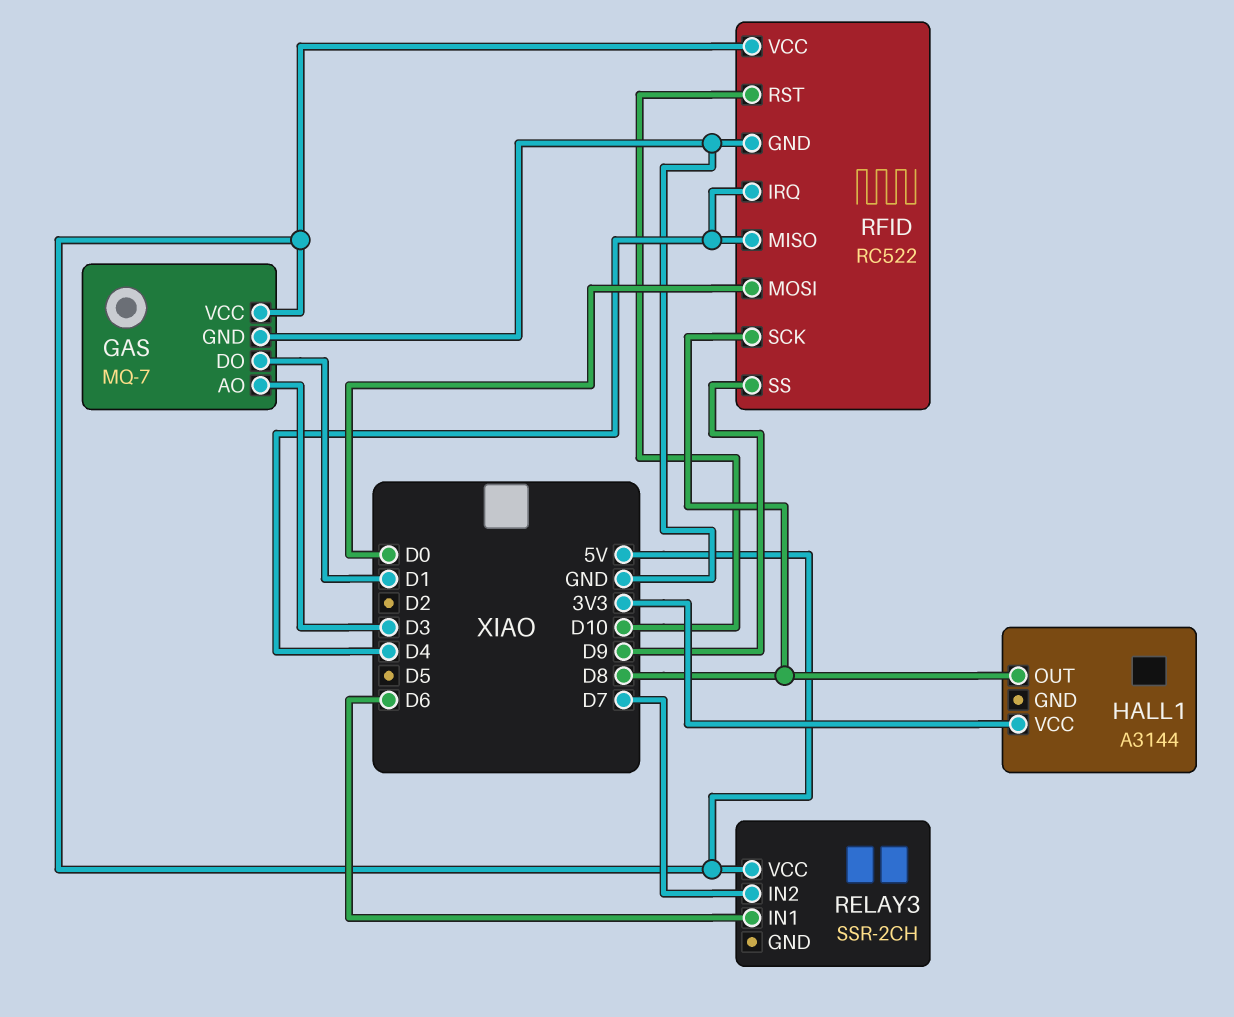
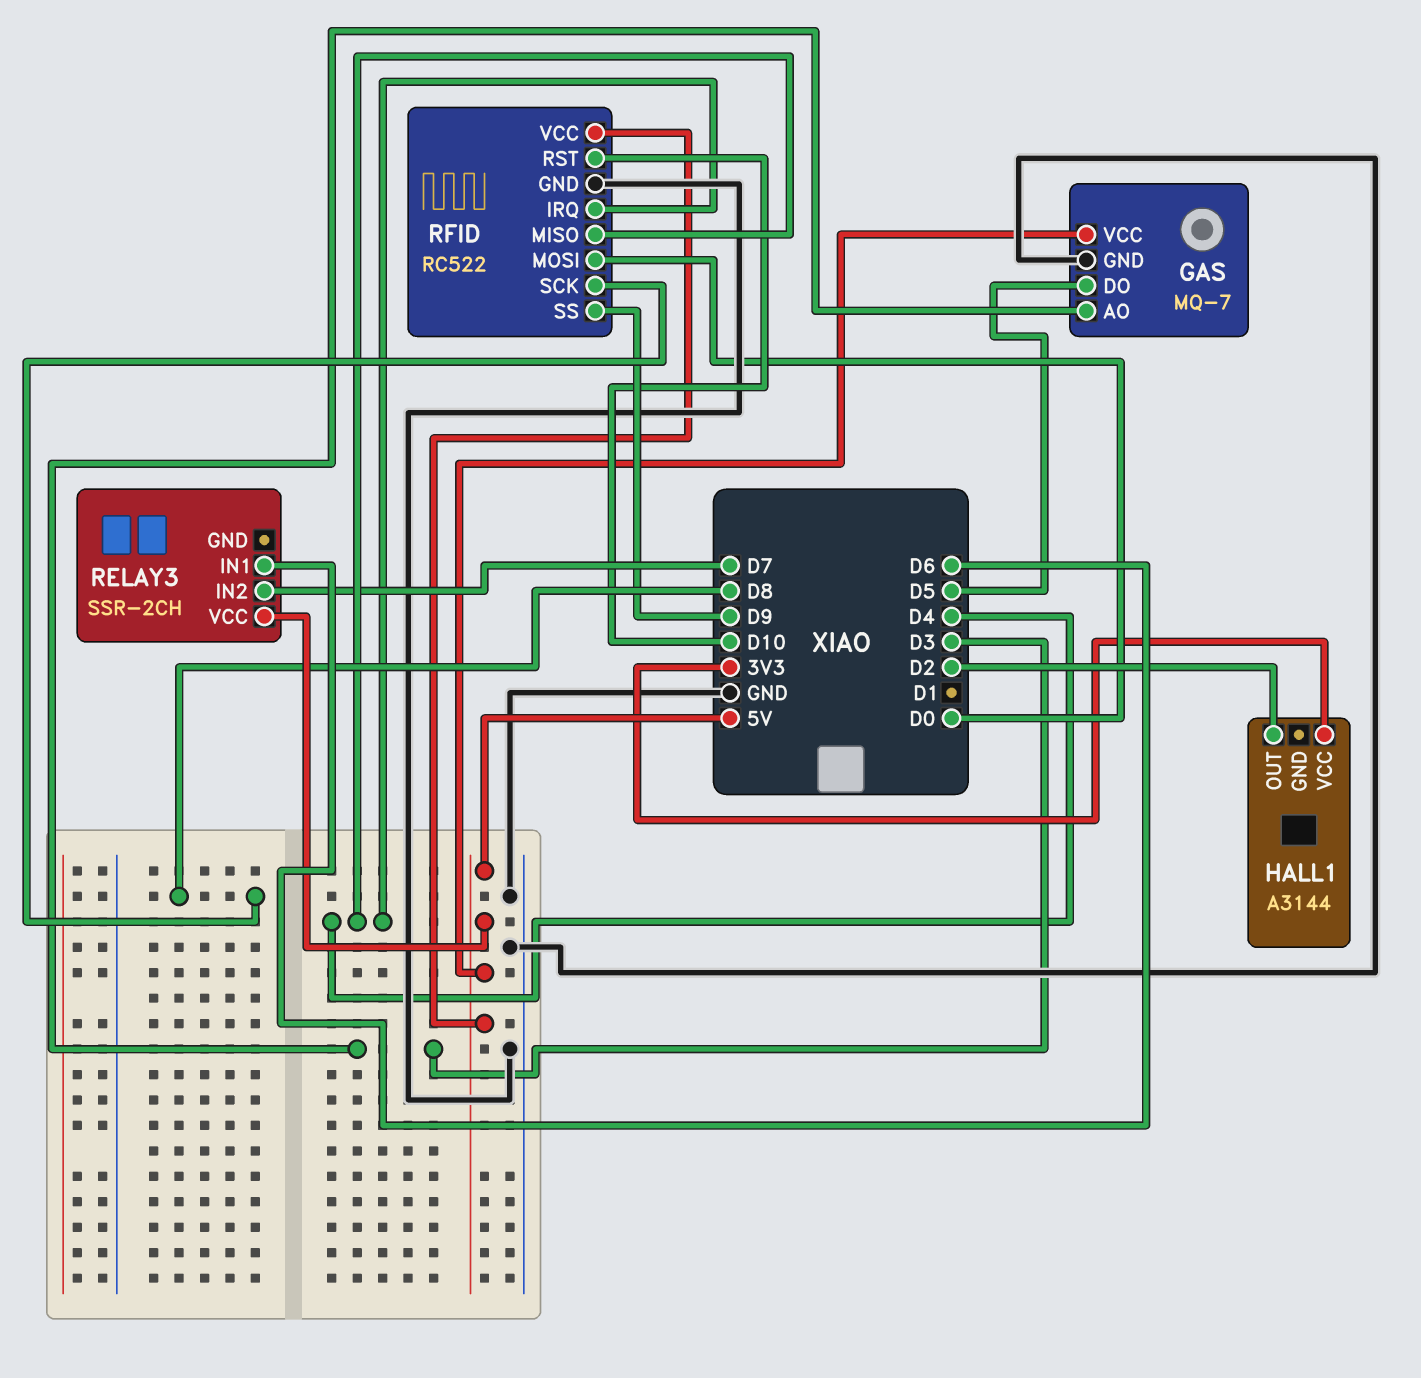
GAS pin DO: D1 -> D5
HALL1 pin OUT: D8 -> D2

